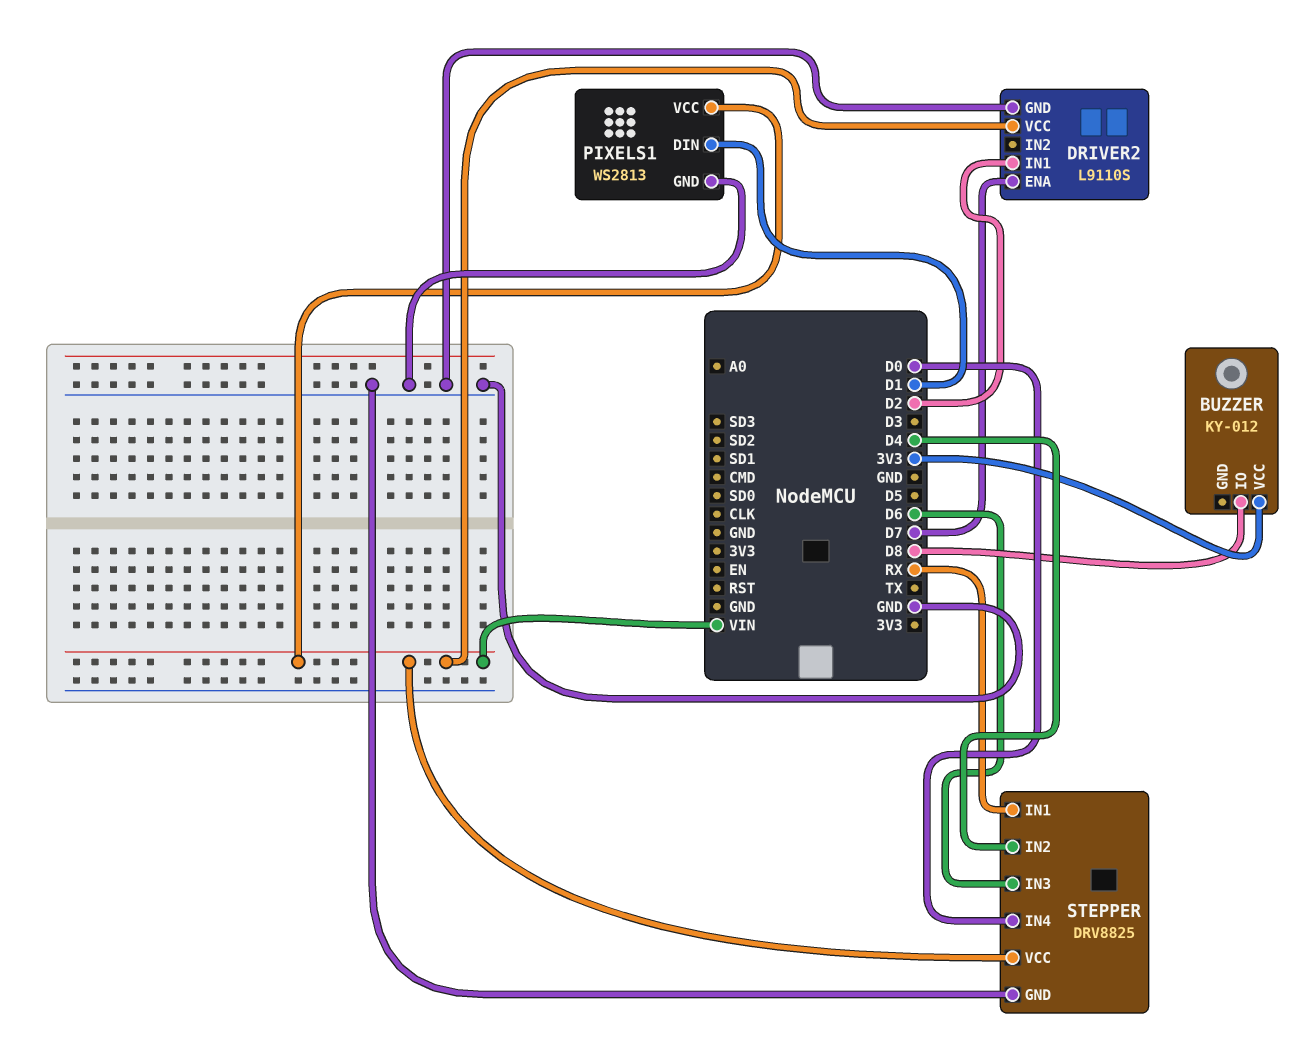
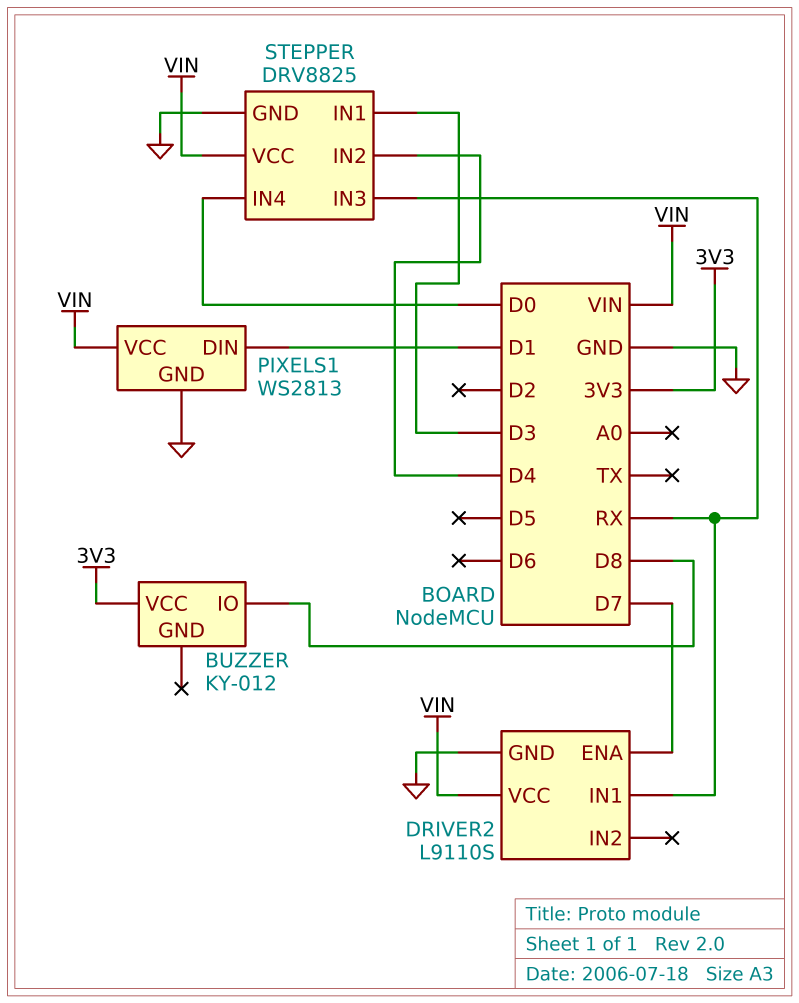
DRIVER2 pin IN1: D2 -> RX
STEPPER pin IN1: RX -> D3
STEPPER pin IN3: D6 -> RX

